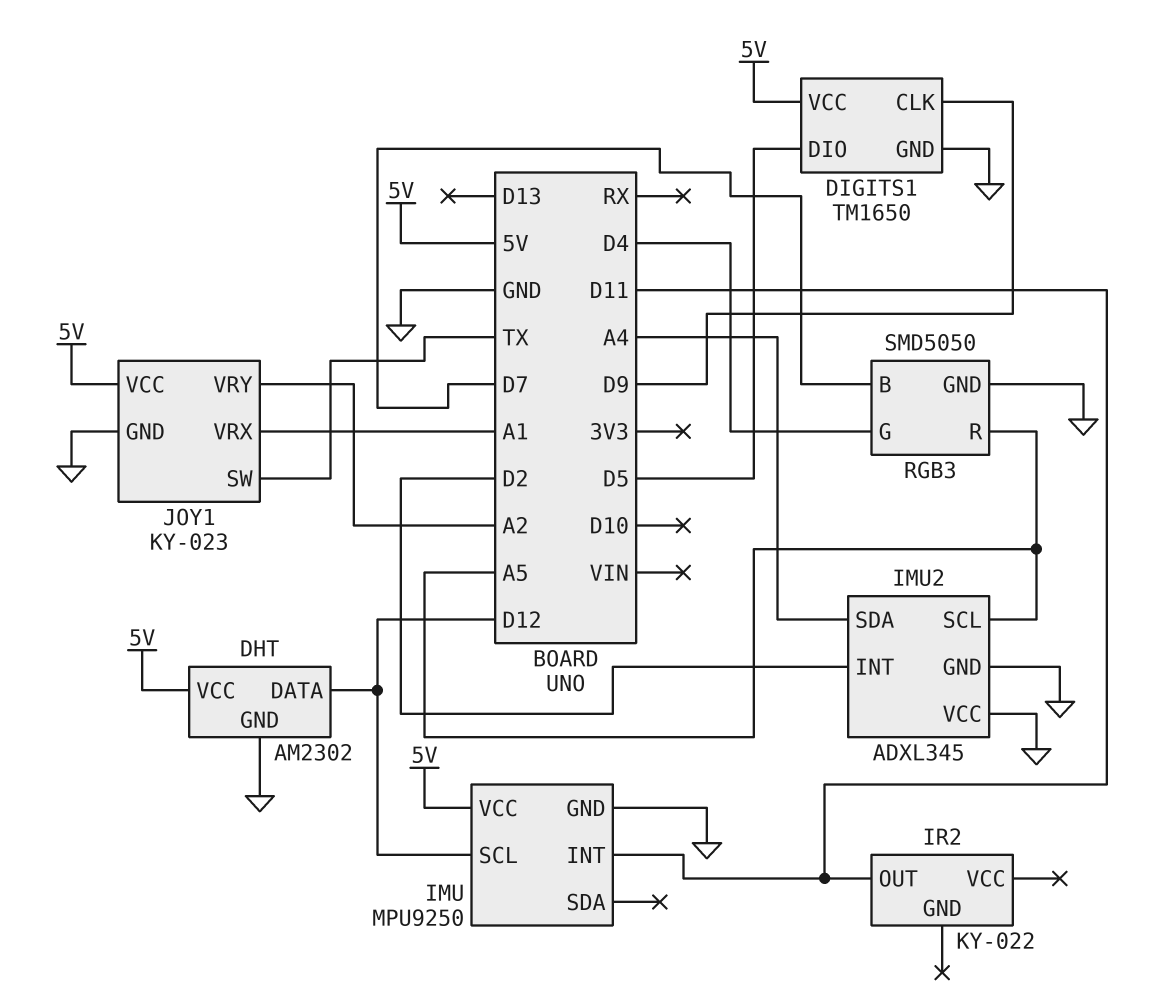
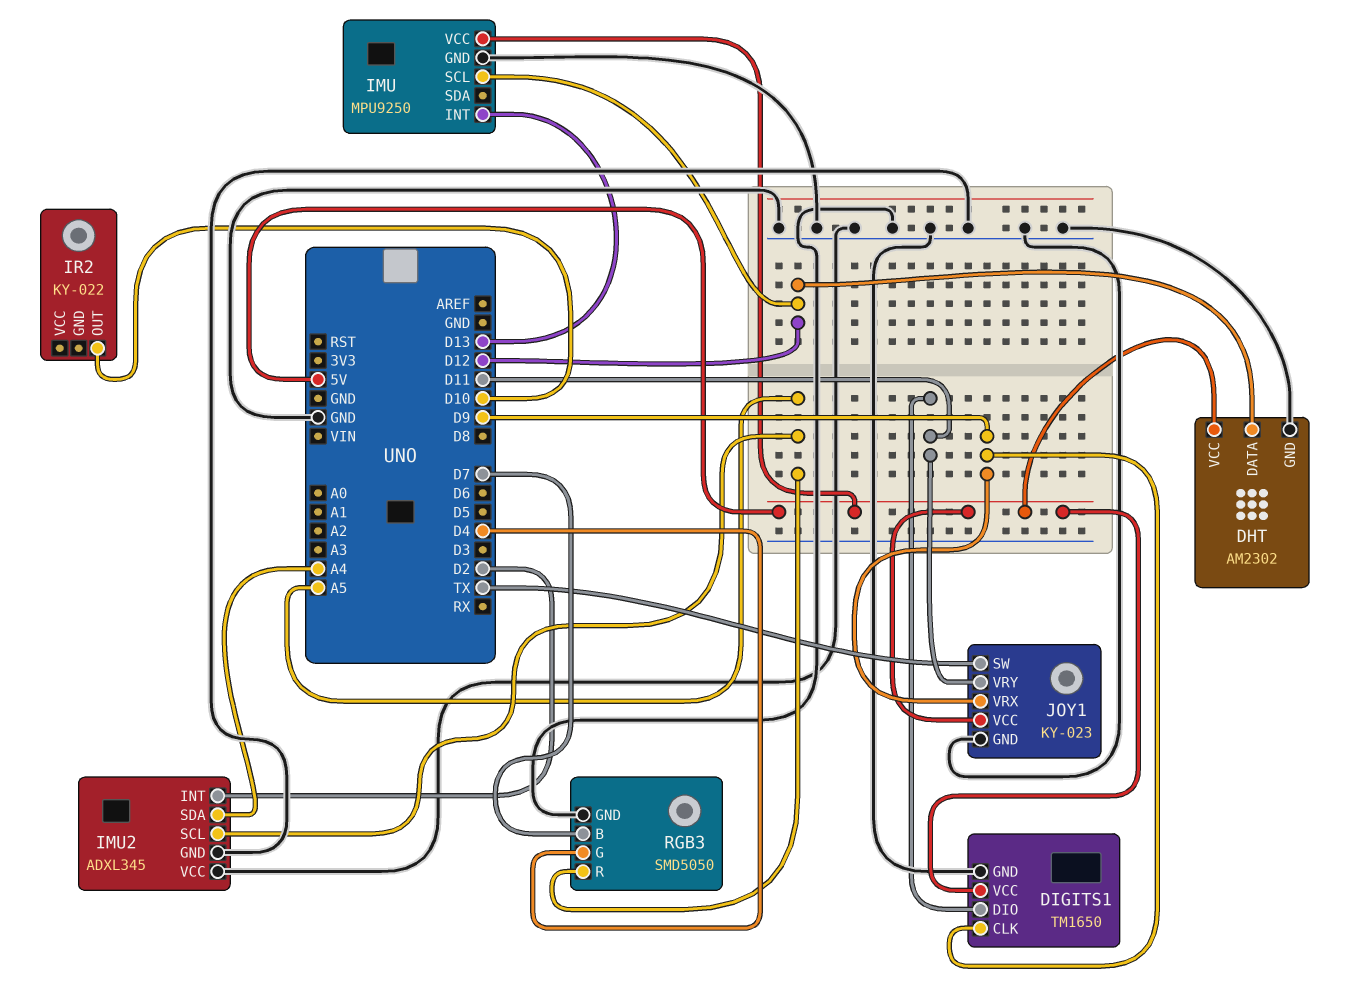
DIGITS1 pin DIO: D5 -> D11
IMU pin INT: D11 -> D13
IR2 pin OUT: D11 -> D10
JOY1 pin VRX: A1 -> D9
JOY1 pin VRY: A2 -> D11

